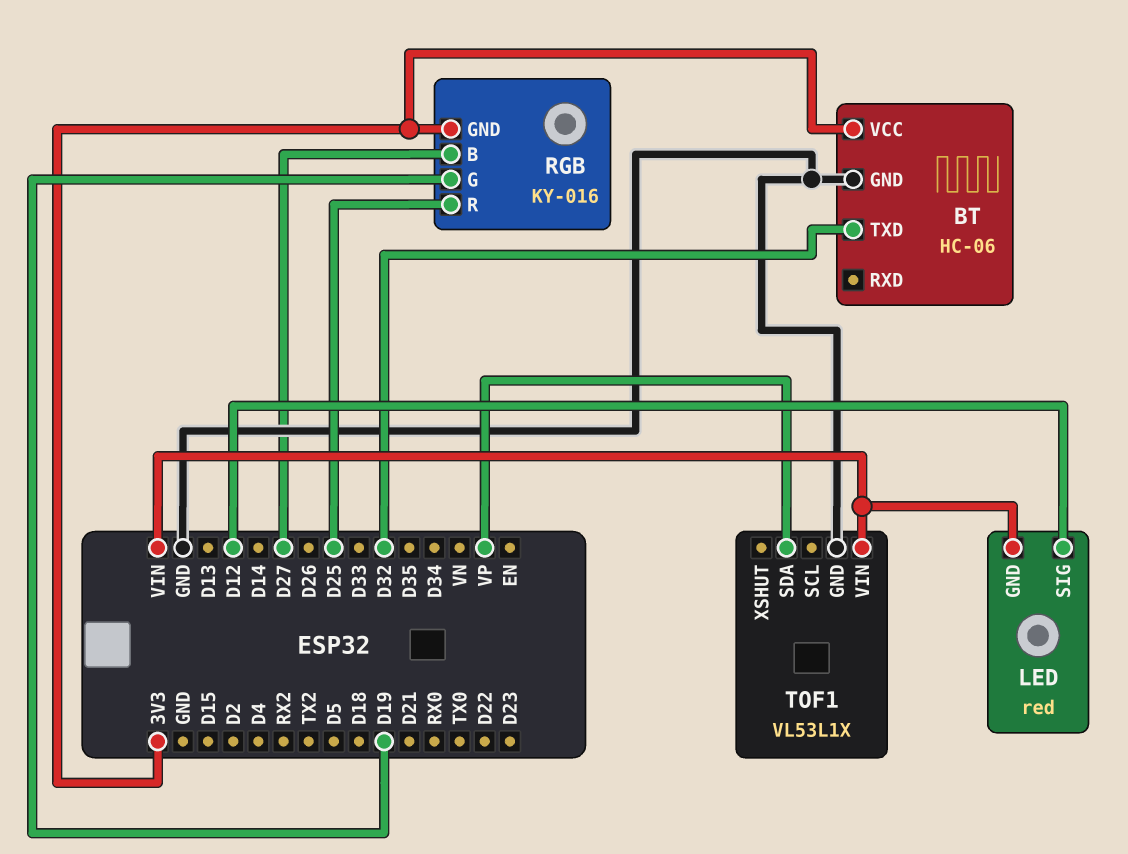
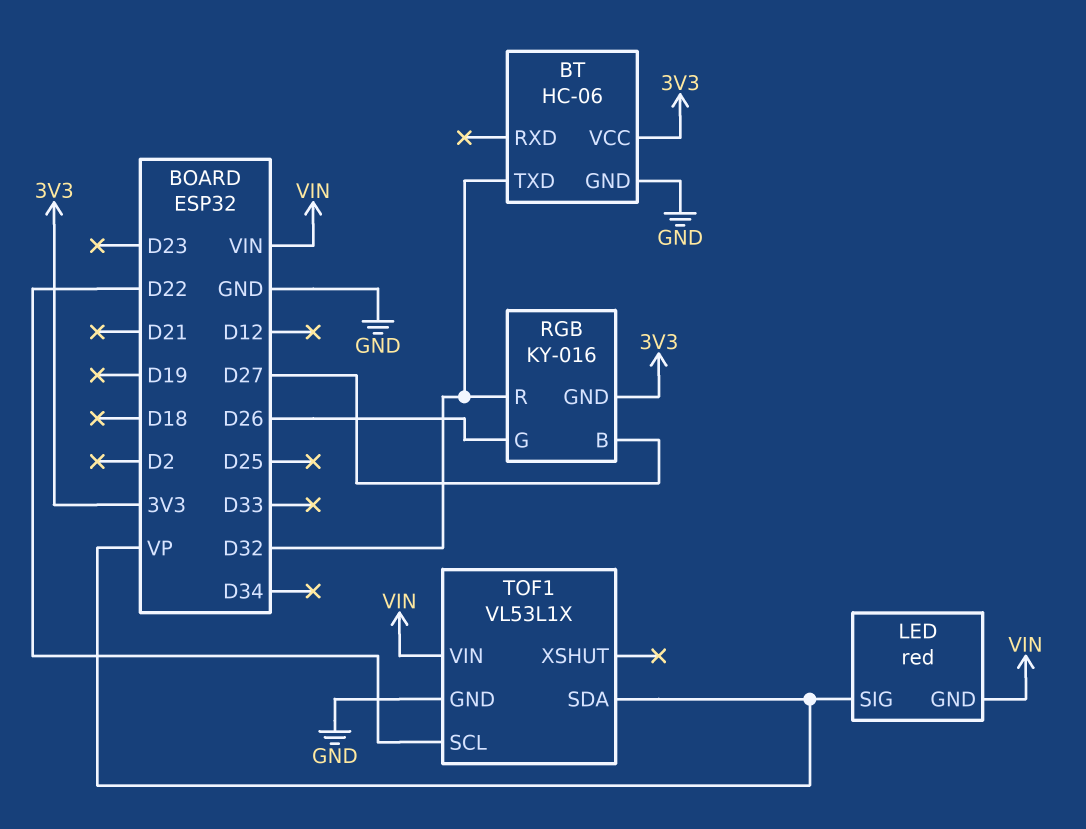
LED pin SIG: D12 -> VP
RGB pin G: D19 -> D26
RGB pin R: D25 -> D32
TOF1 pin SCL: none -> D22

